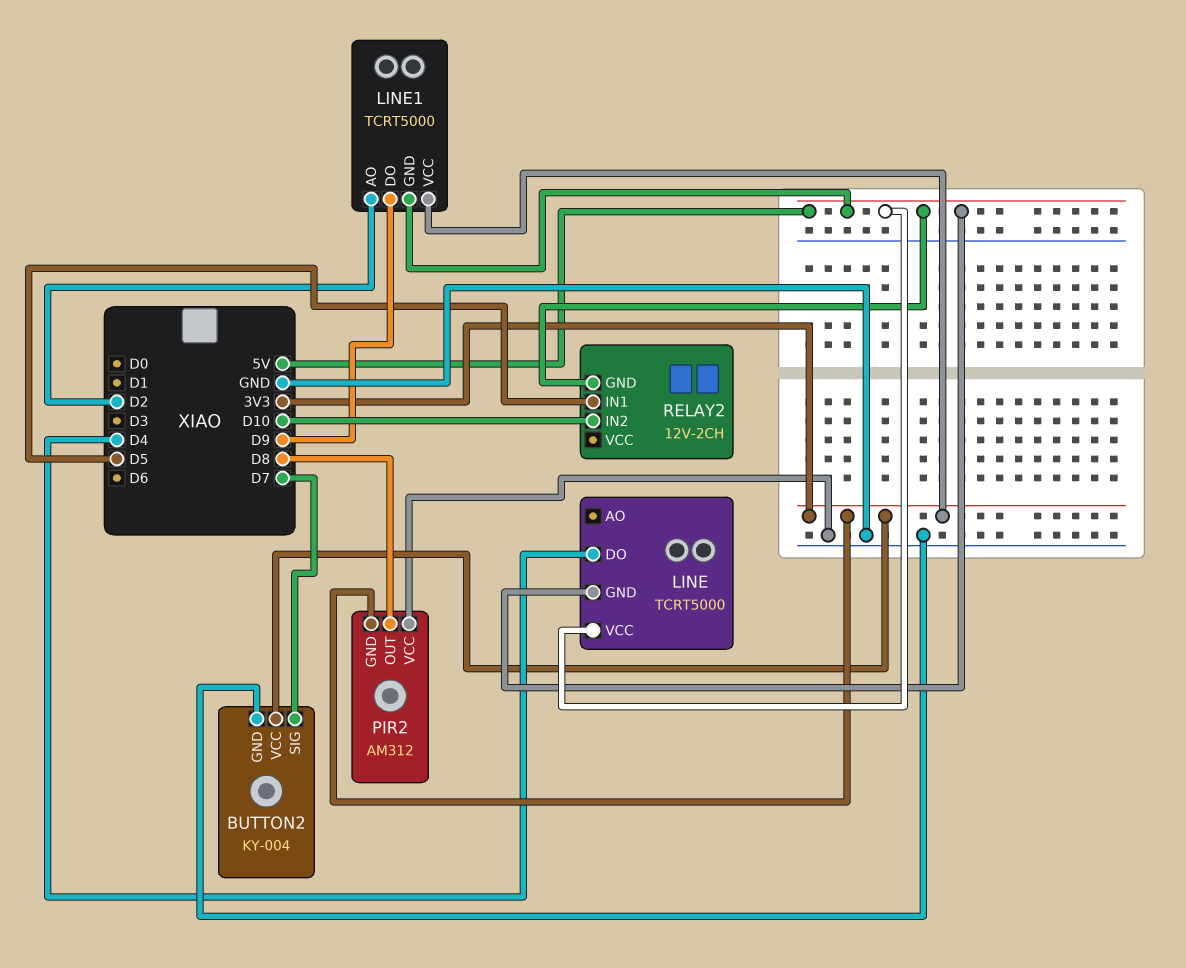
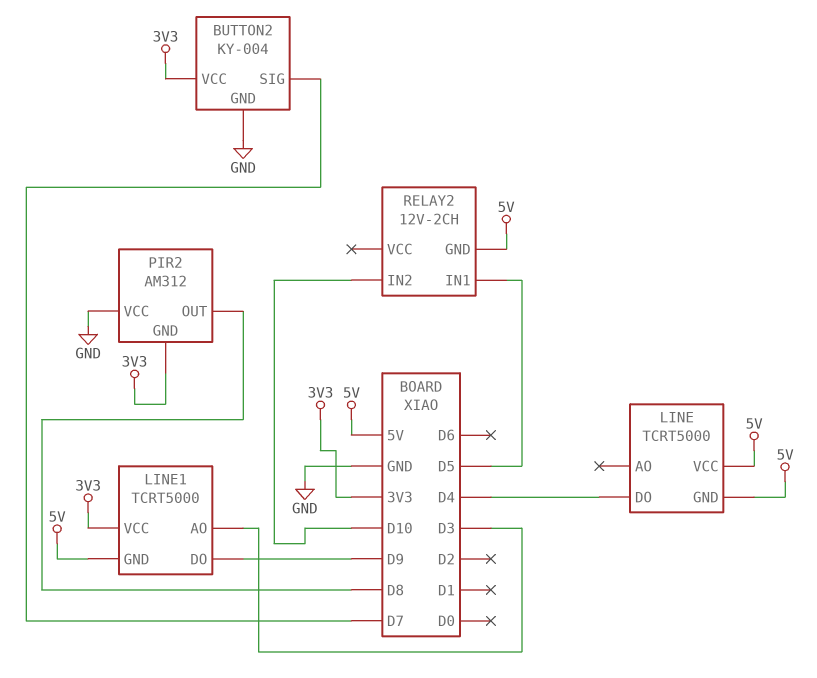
LINE1 pin AO: D2 -> D3

